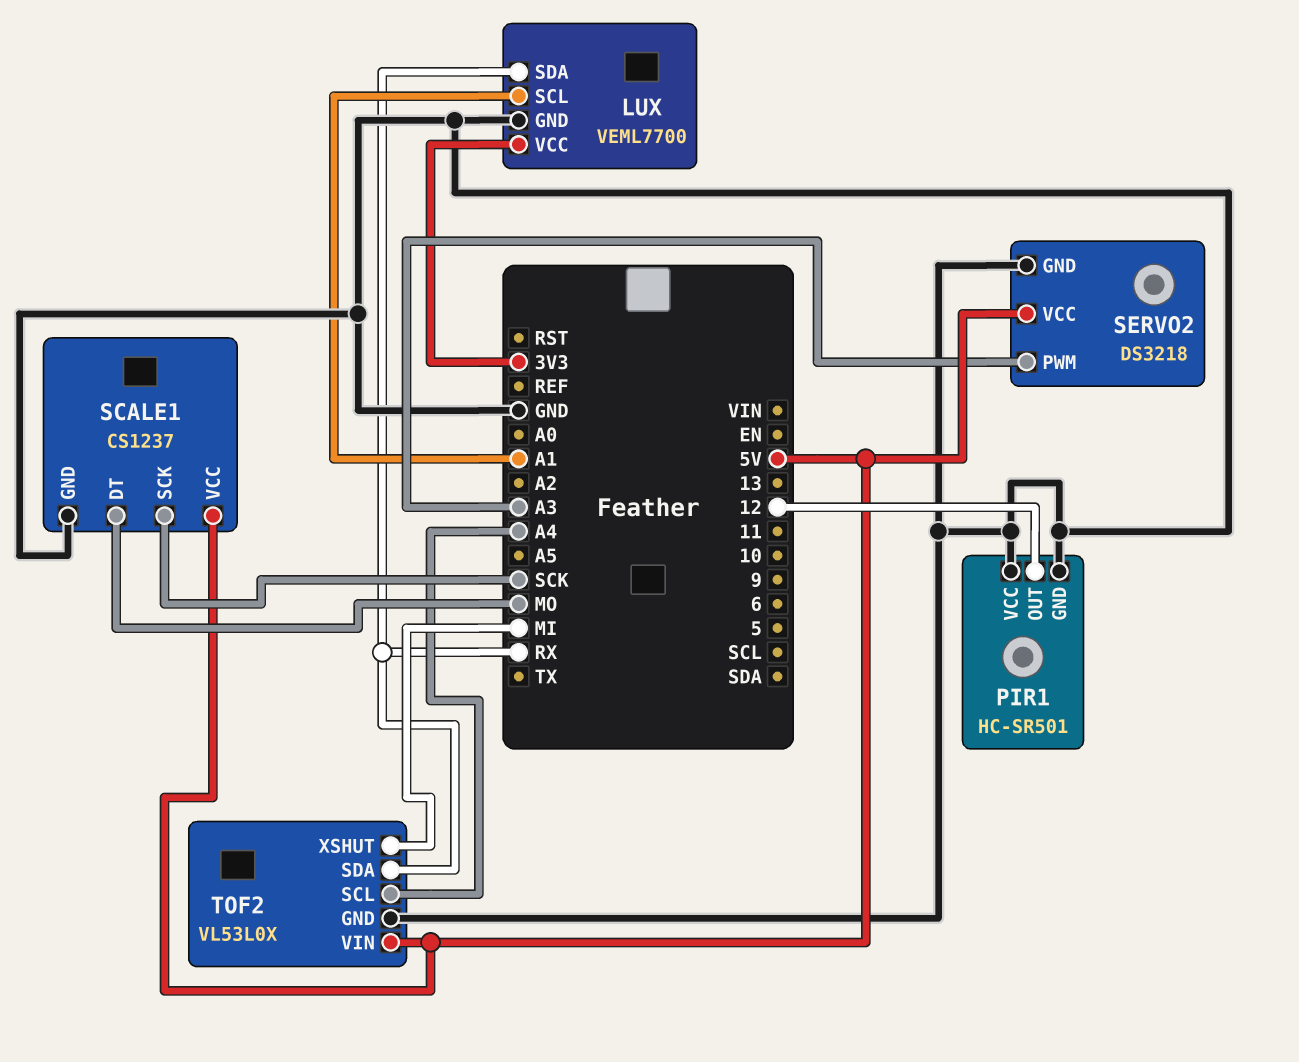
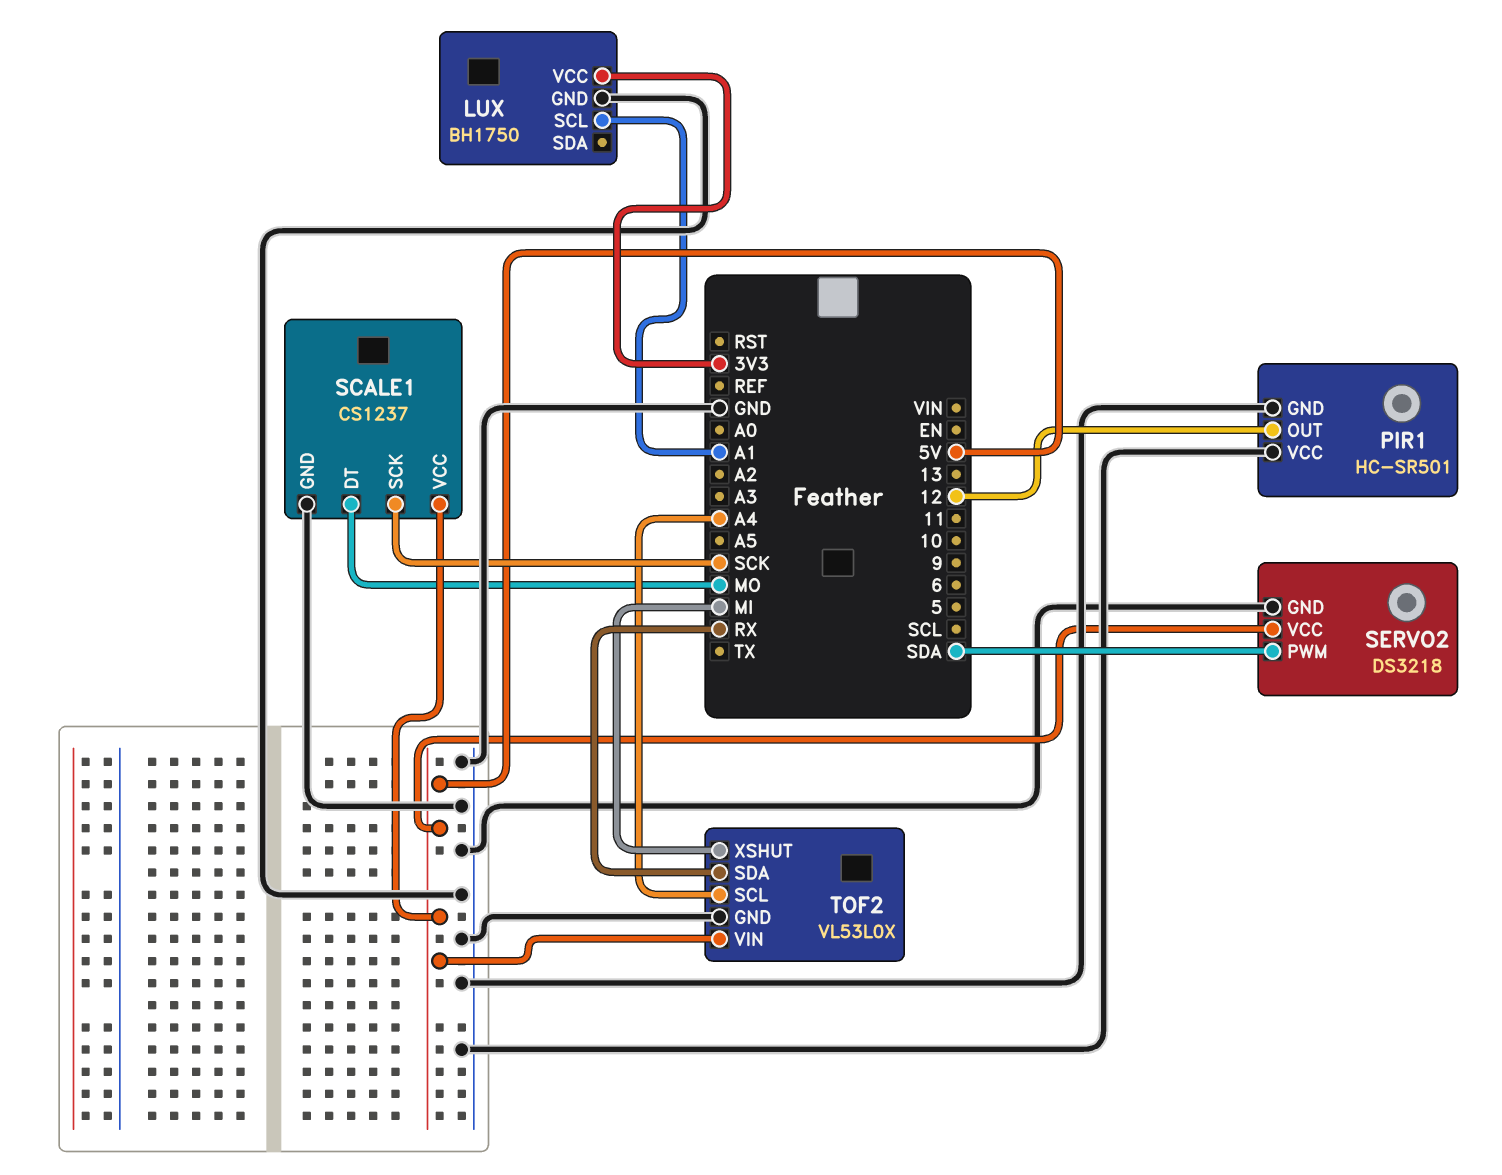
LUX: VEML7700 -> BH1750
LUX pin SDA: RX -> none
SERVO2 pin PWM: A3 -> SDA

